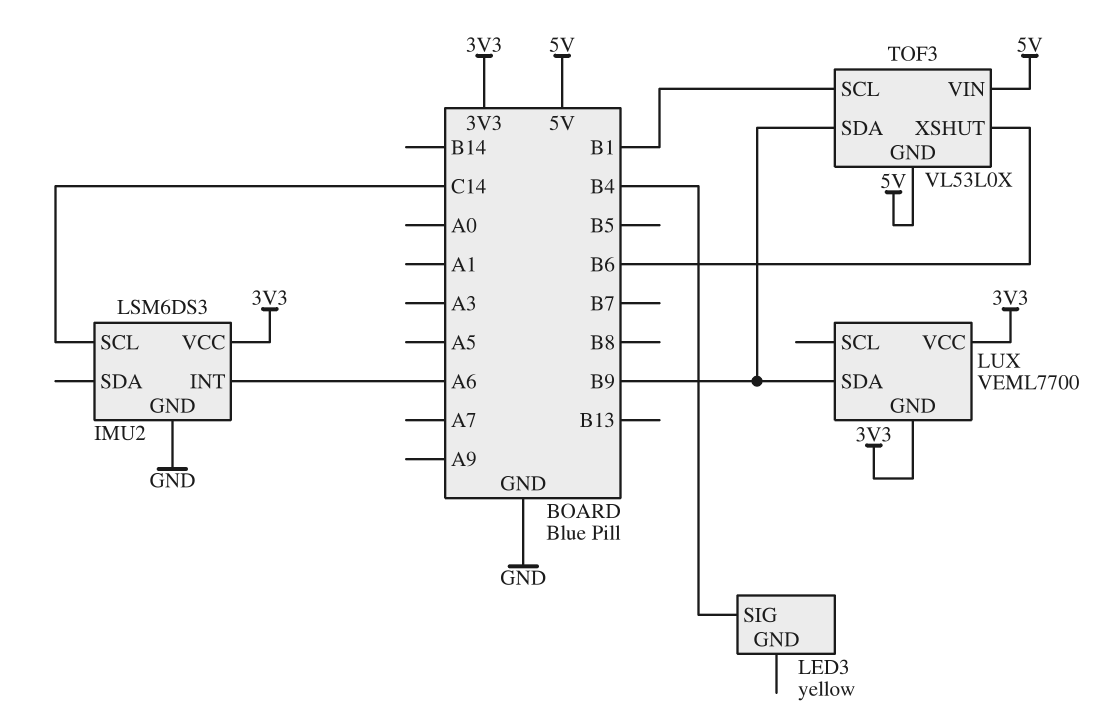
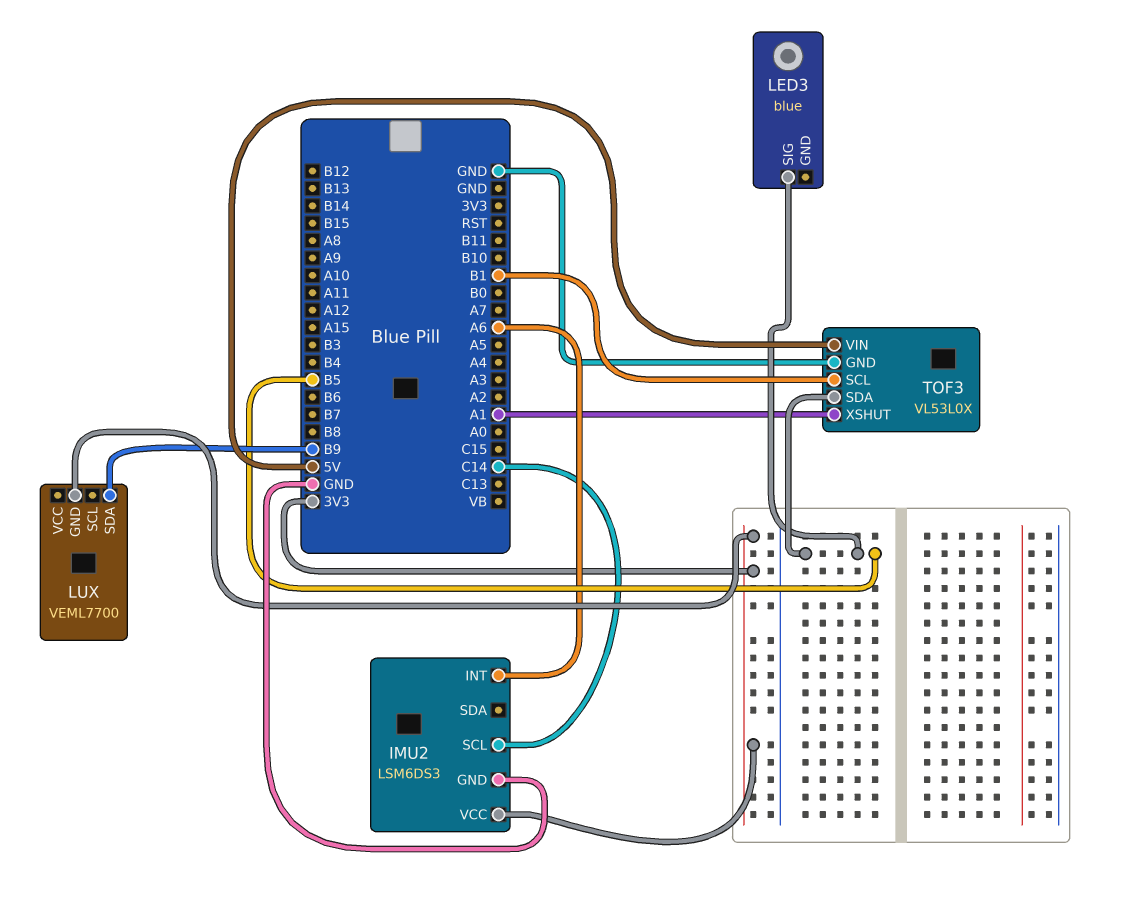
LED3: yellow -> blue
LED3 pin SIG: B4 -> B5
LUX pin VCC: 3V3 -> none
TOF3 pin GND: 5V -> GND
TOF3 pin SDA: B9 -> B5
TOF3 pin XSHUT: B6 -> A1

